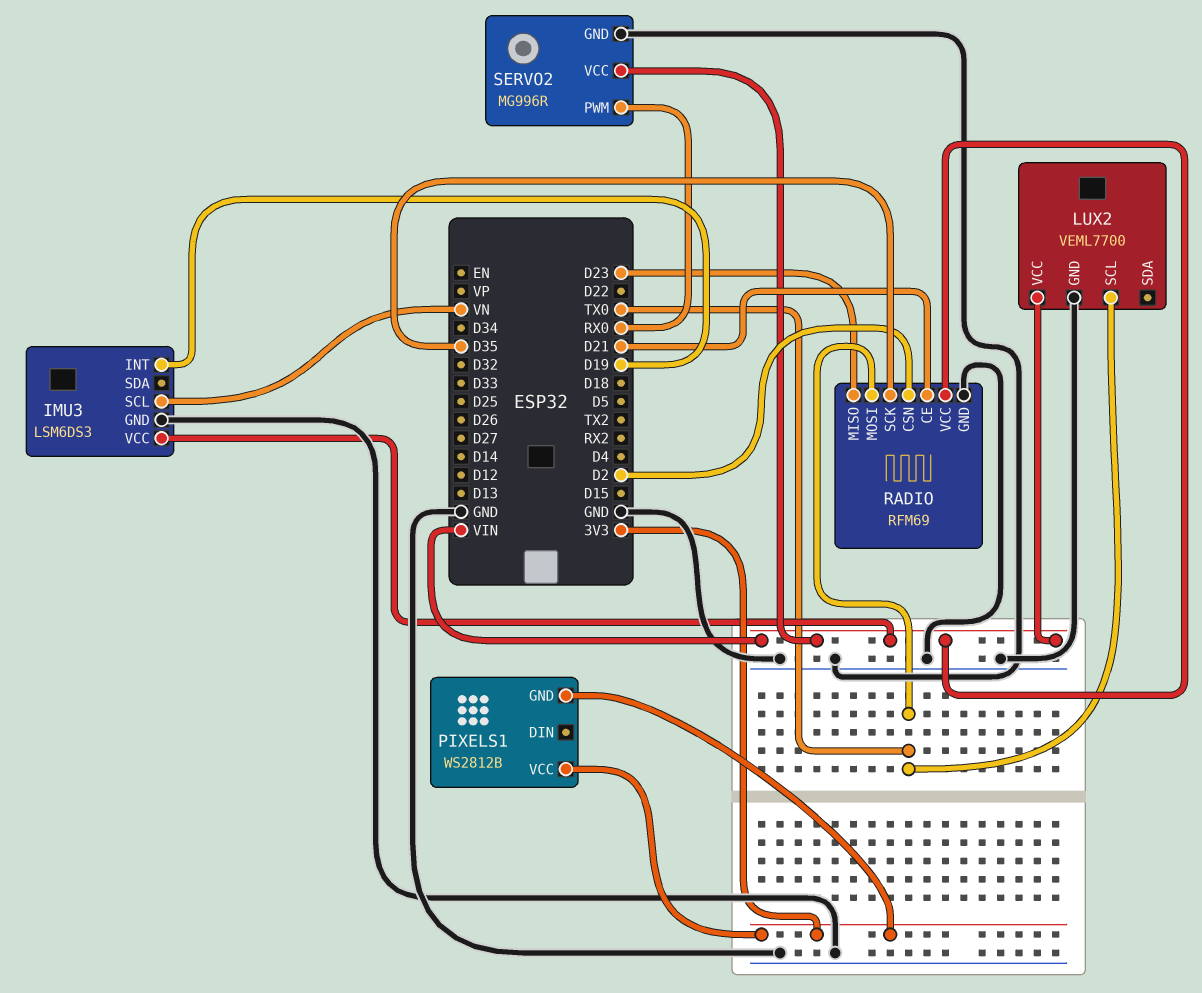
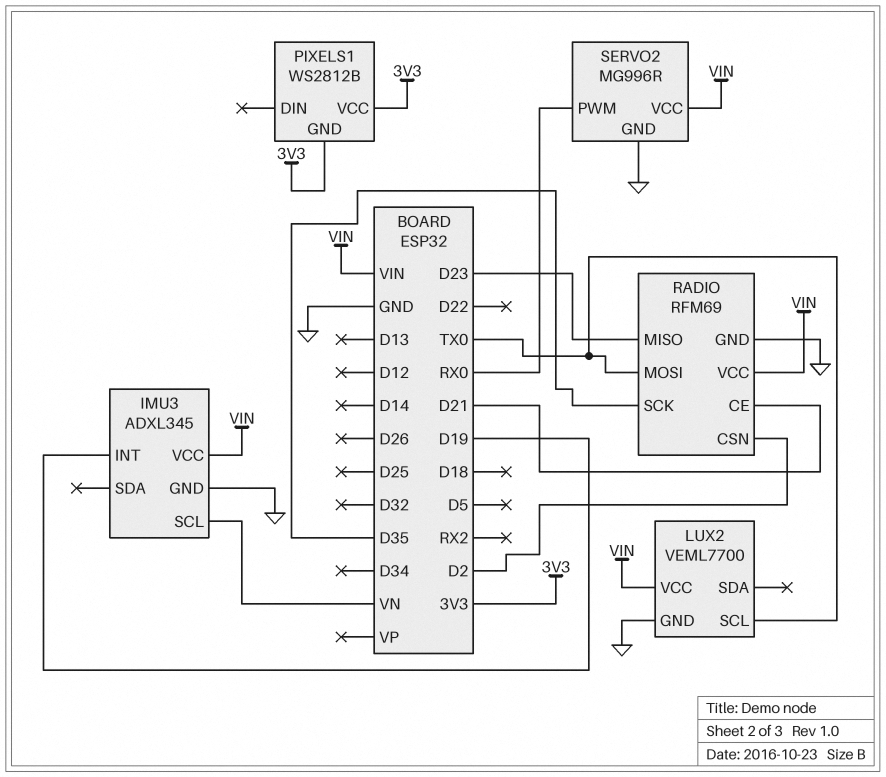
IMU3: LSM6DS3 -> ADXL345

